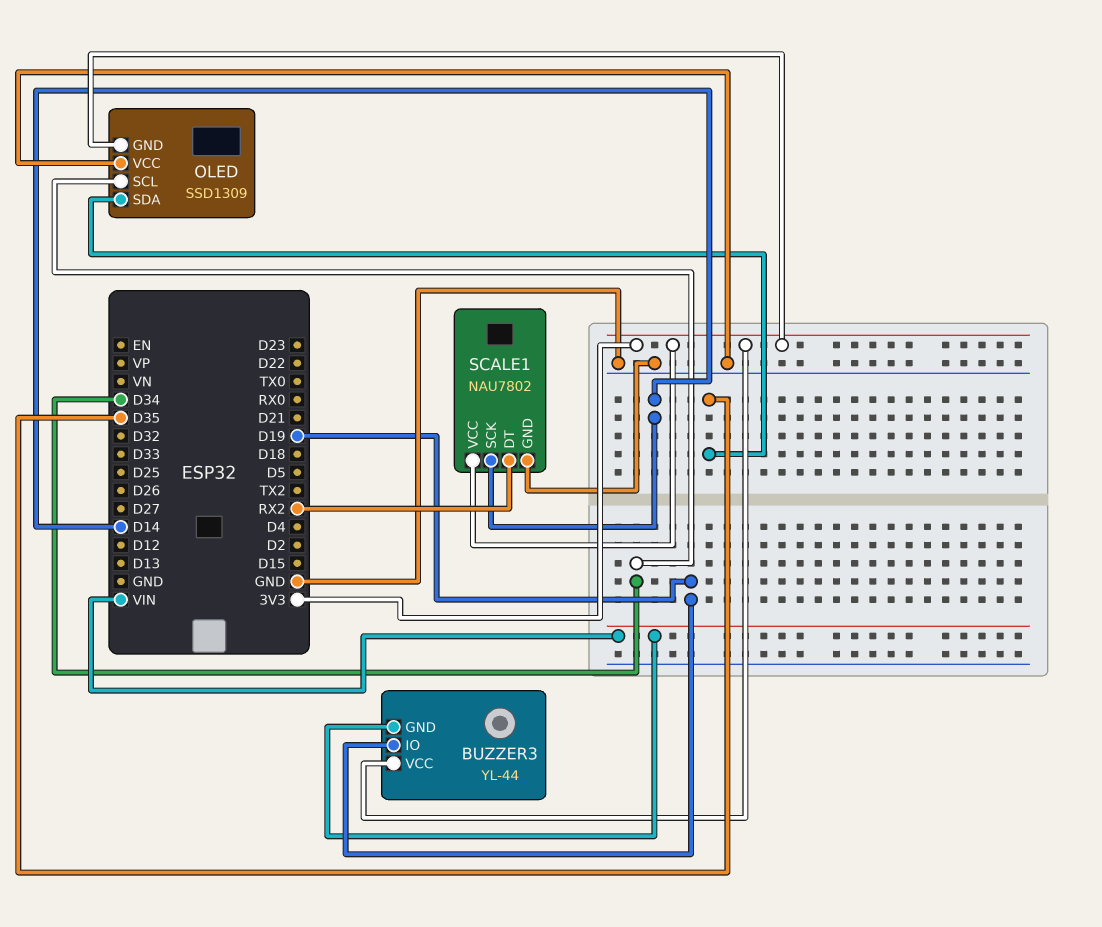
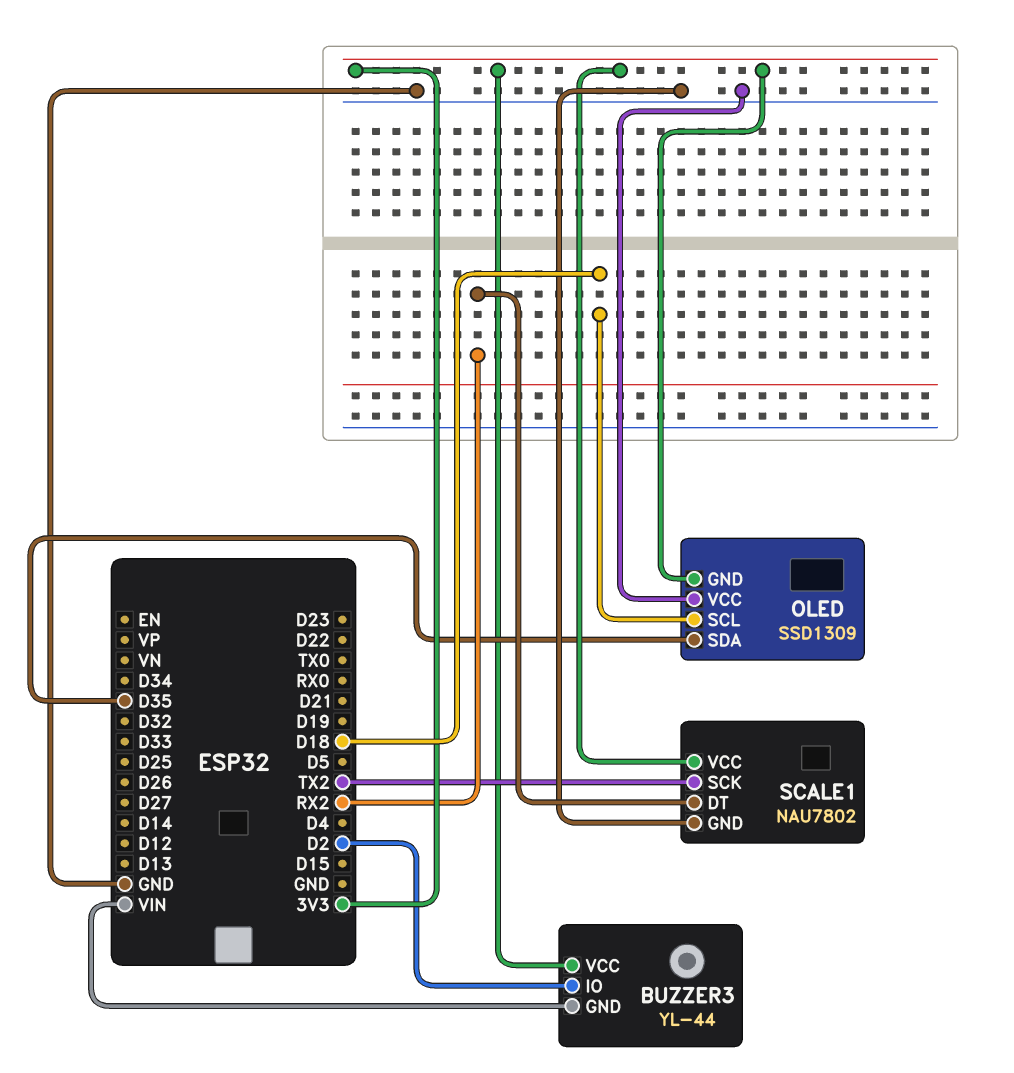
BUZZER3 pin IO: D19 -> D2
OLED pin SCL: D34 -> D18
SCALE1 pin SCK: D14 -> TX2

